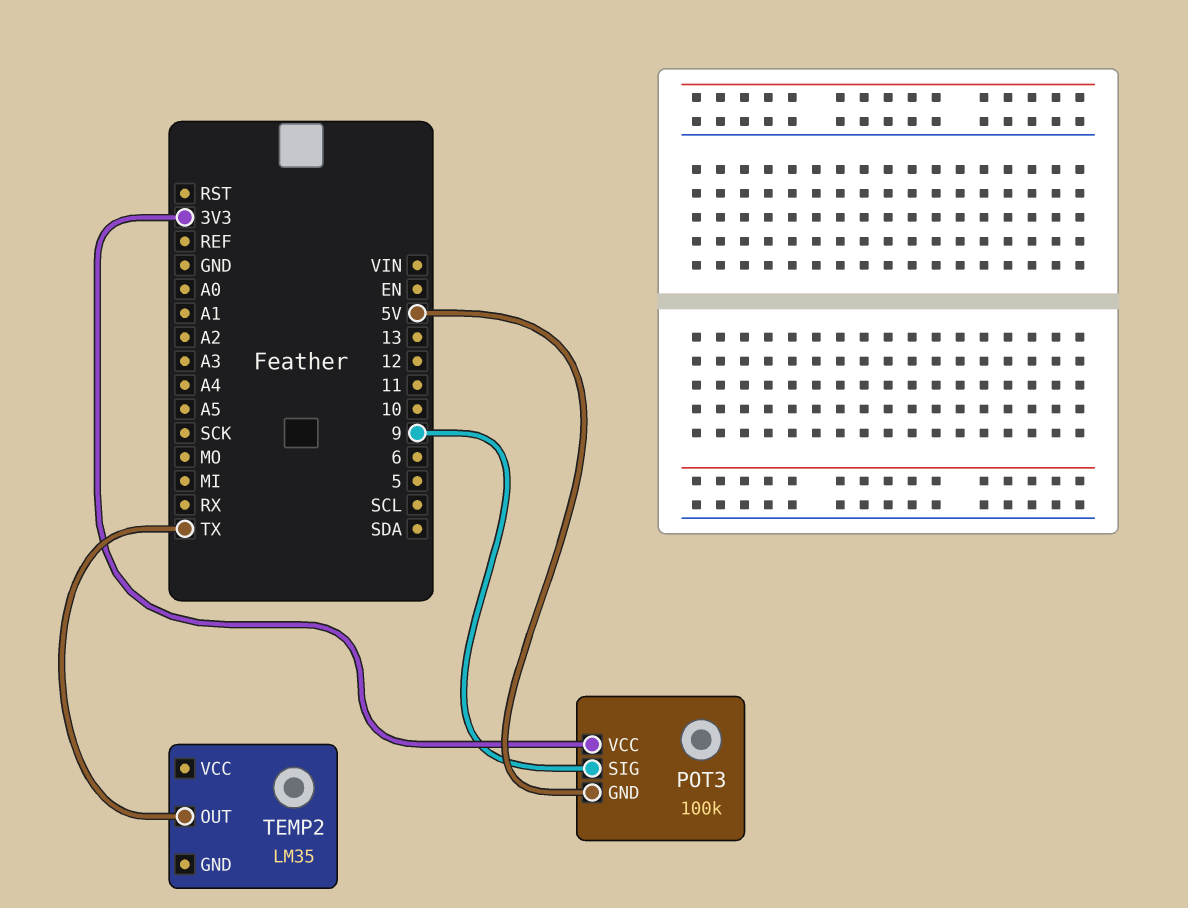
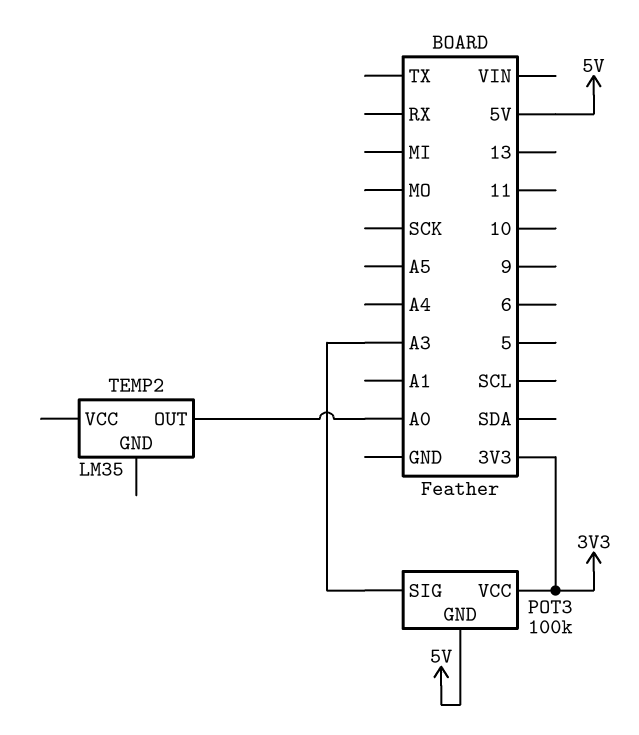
POT3 pin SIG: 9 -> A3
TEMP2 pin OUT: TX -> A0

